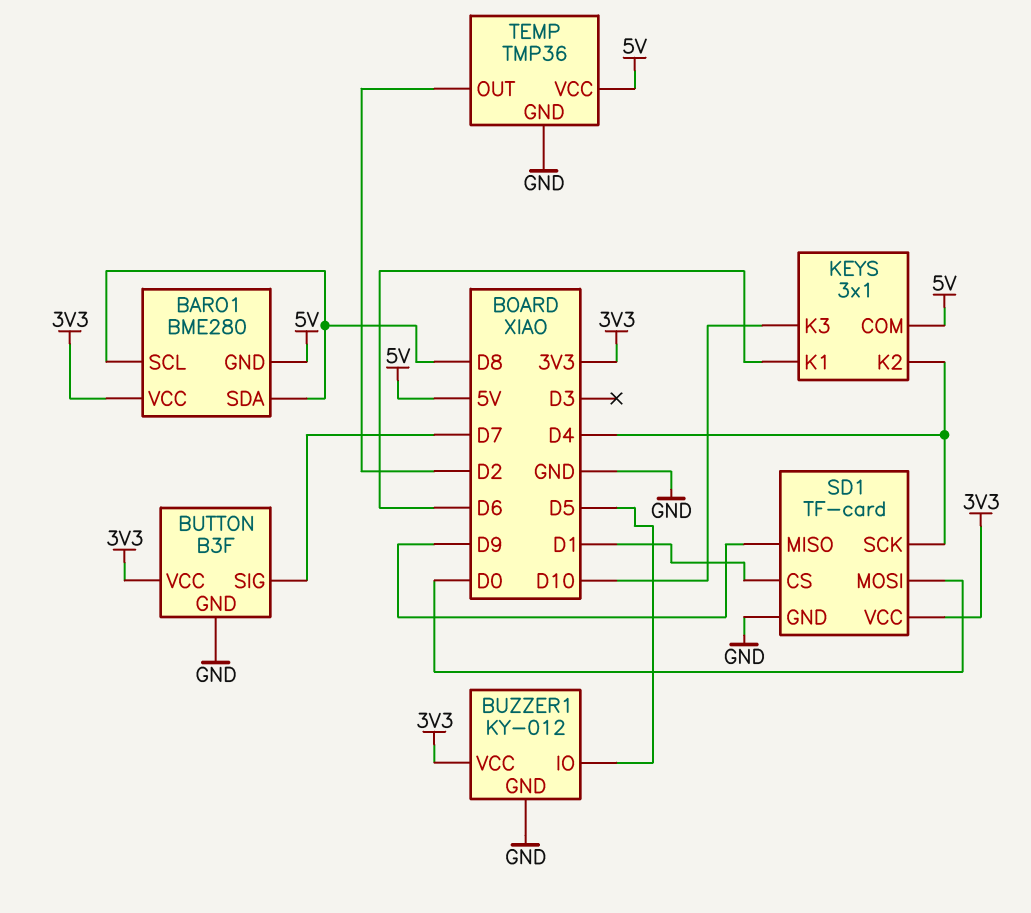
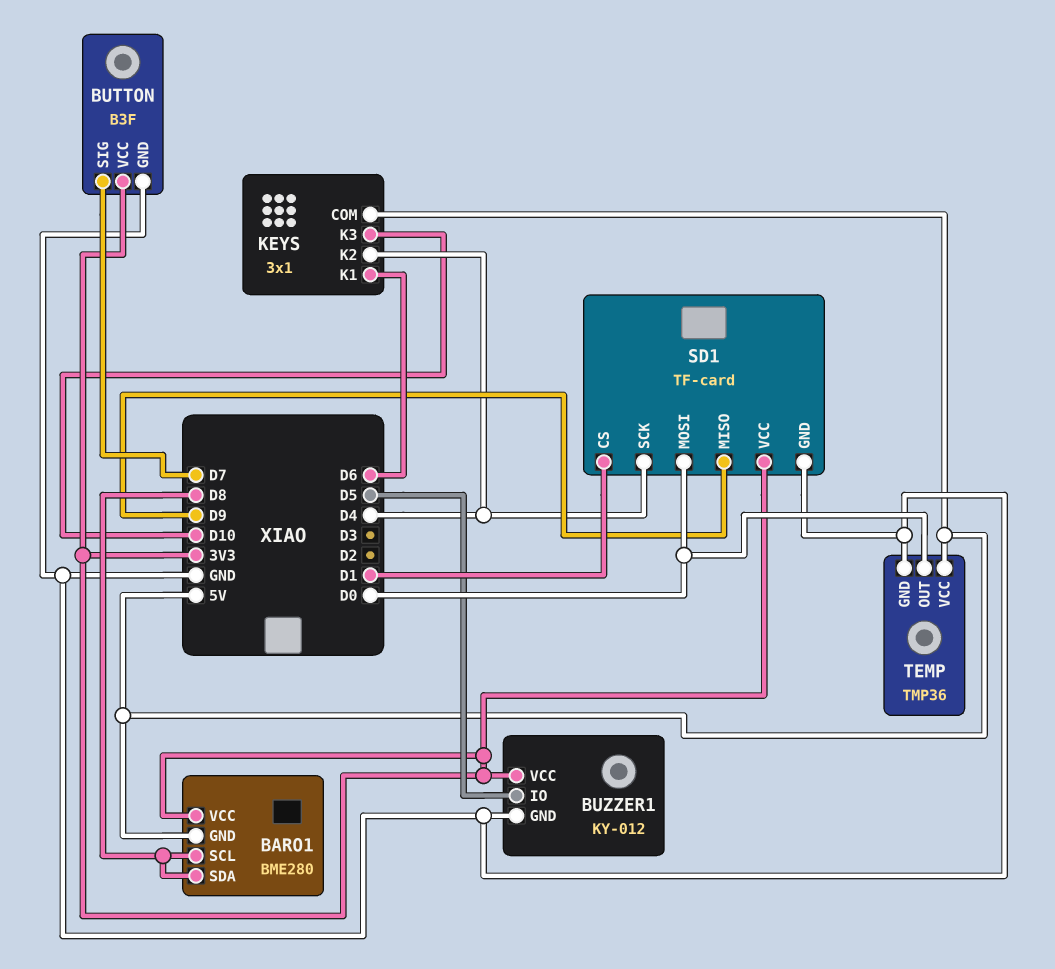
TEMP pin OUT: D2 -> D0

